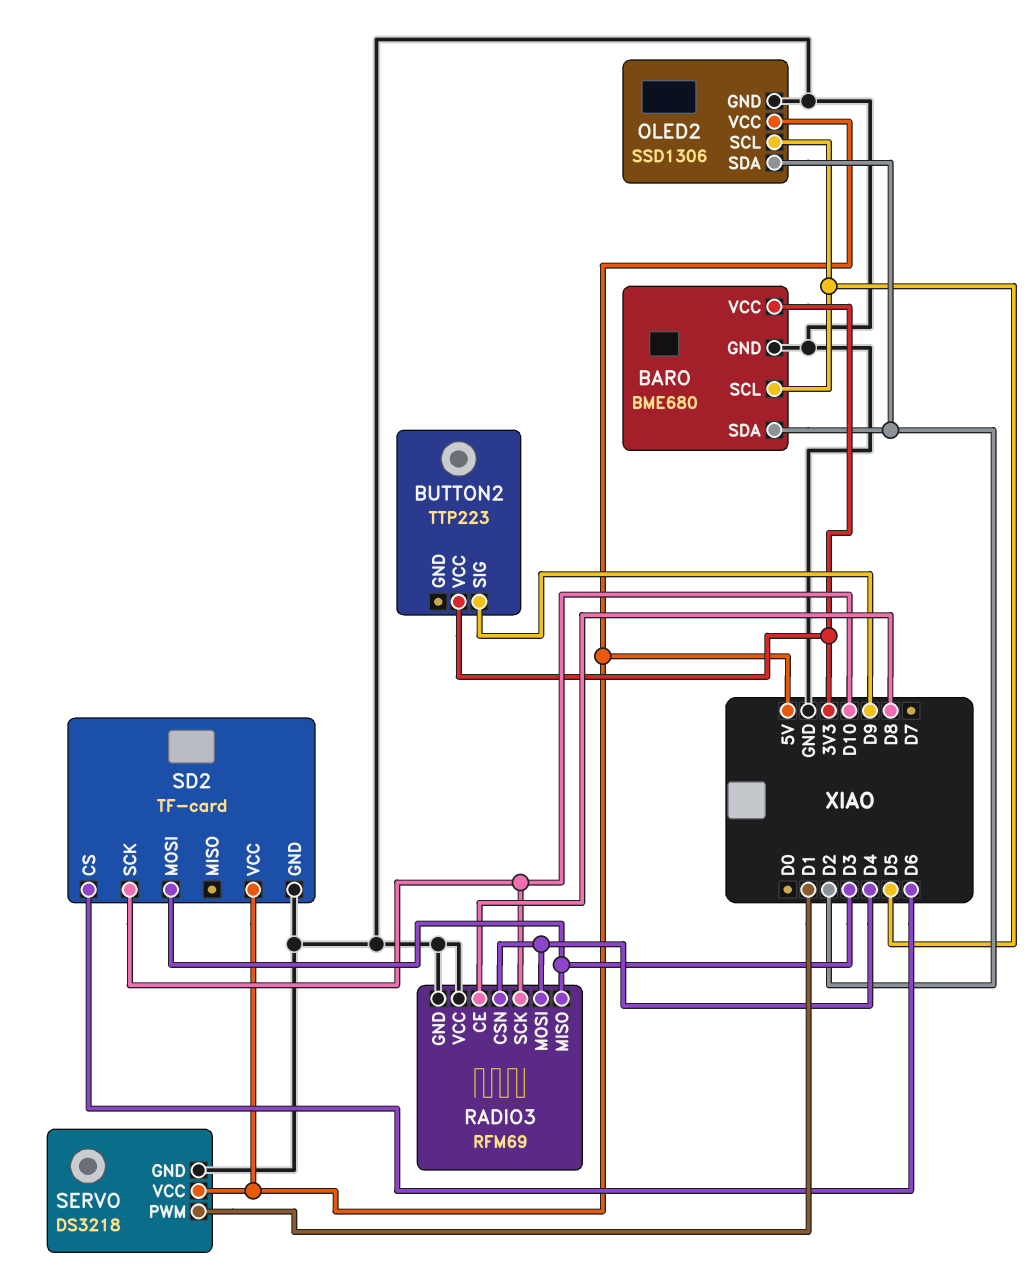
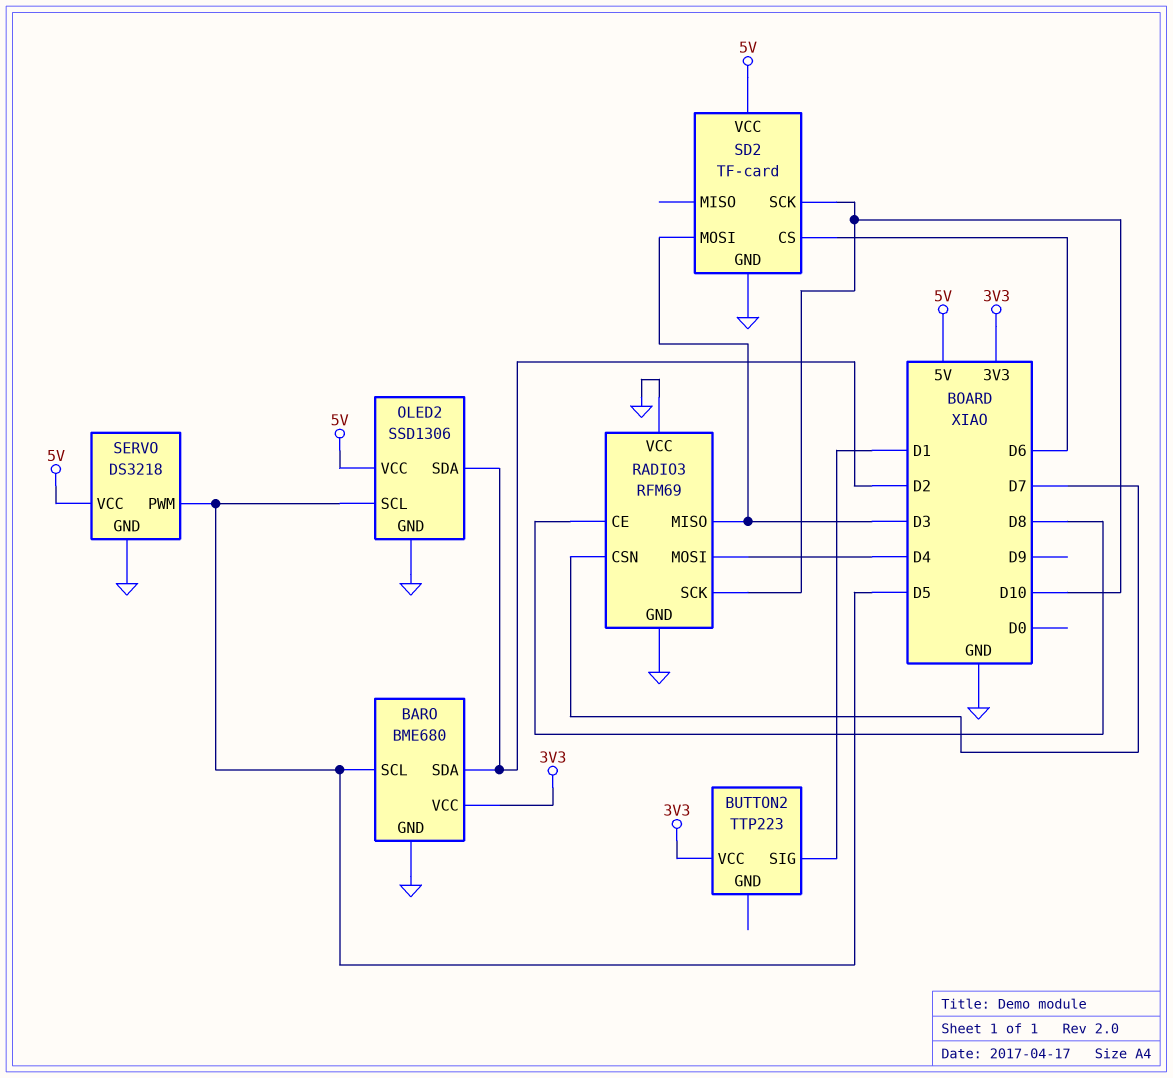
BUTTON2 pin SIG: D9 -> D1
RADIO3 pin CSN: D4 -> D7
SERVO pin PWM: D1 -> D5

